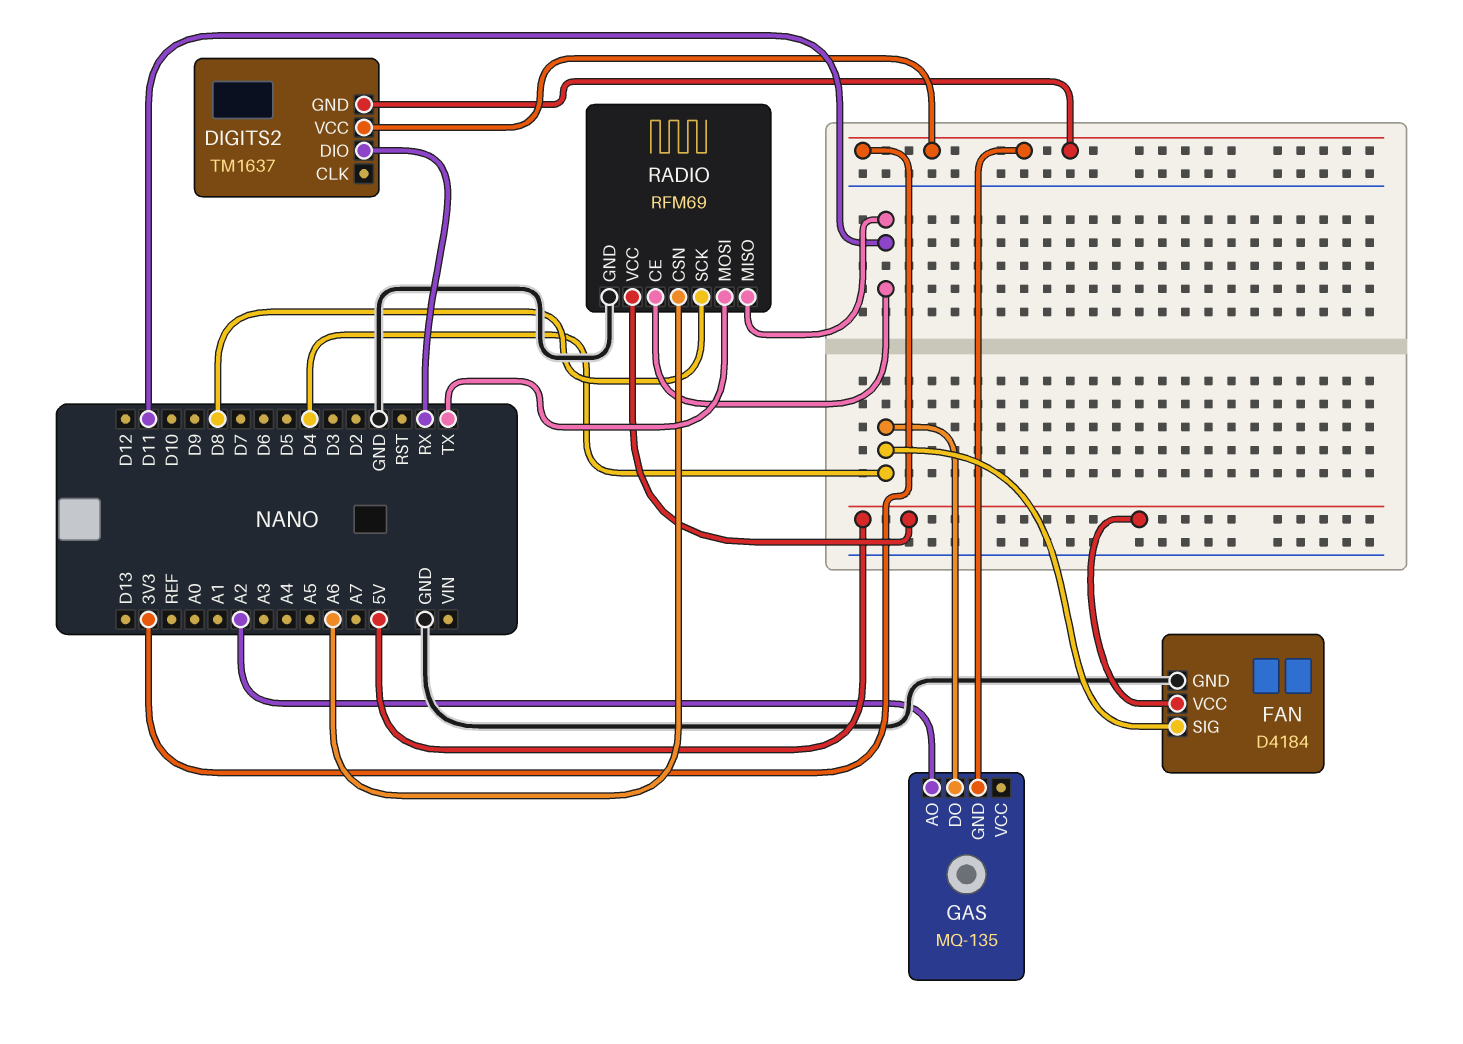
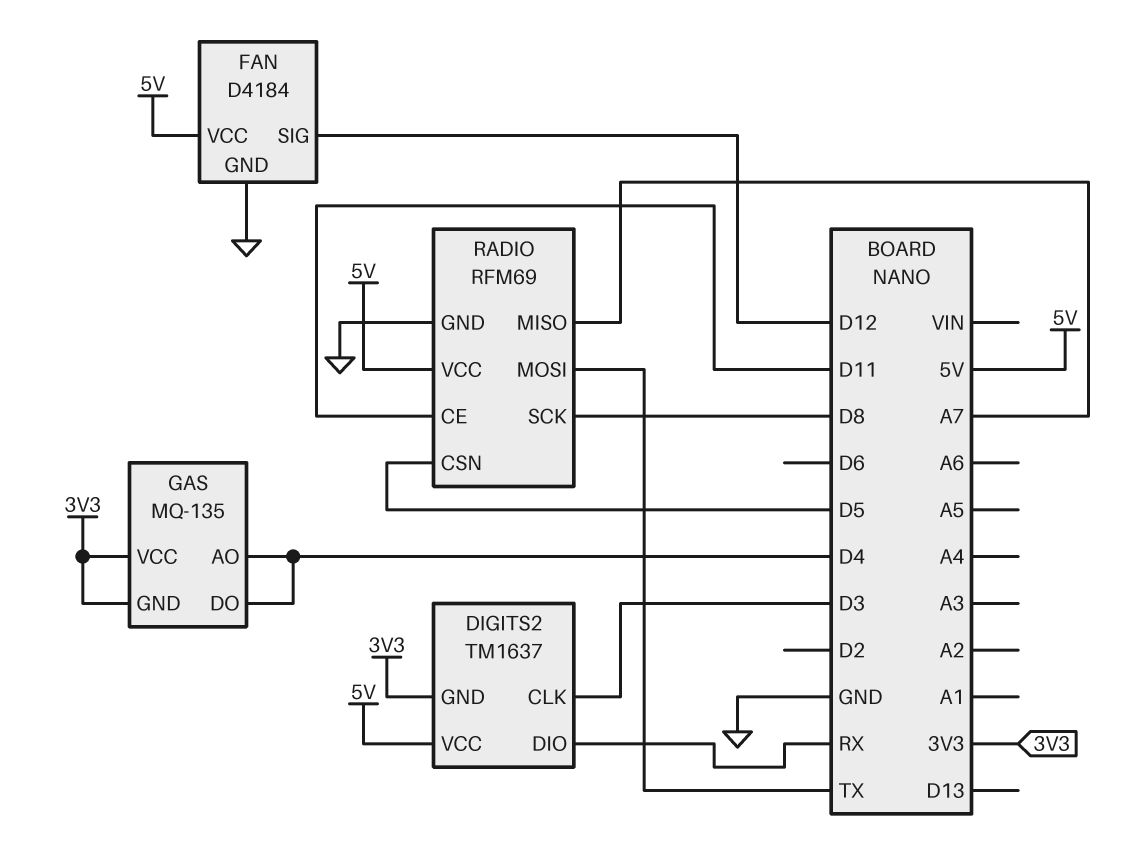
DIGITS2 pin CLK: none -> D3
DIGITS2 pin VCC: 3V3 -> 5V
FAN pin SIG: D4 -> D12
GAS pin AO: A2 -> D4
GAS pin VCC: none -> 3V3
RADIO pin CSN: A6 -> D5
RADIO pin MISO: D11 -> A7

